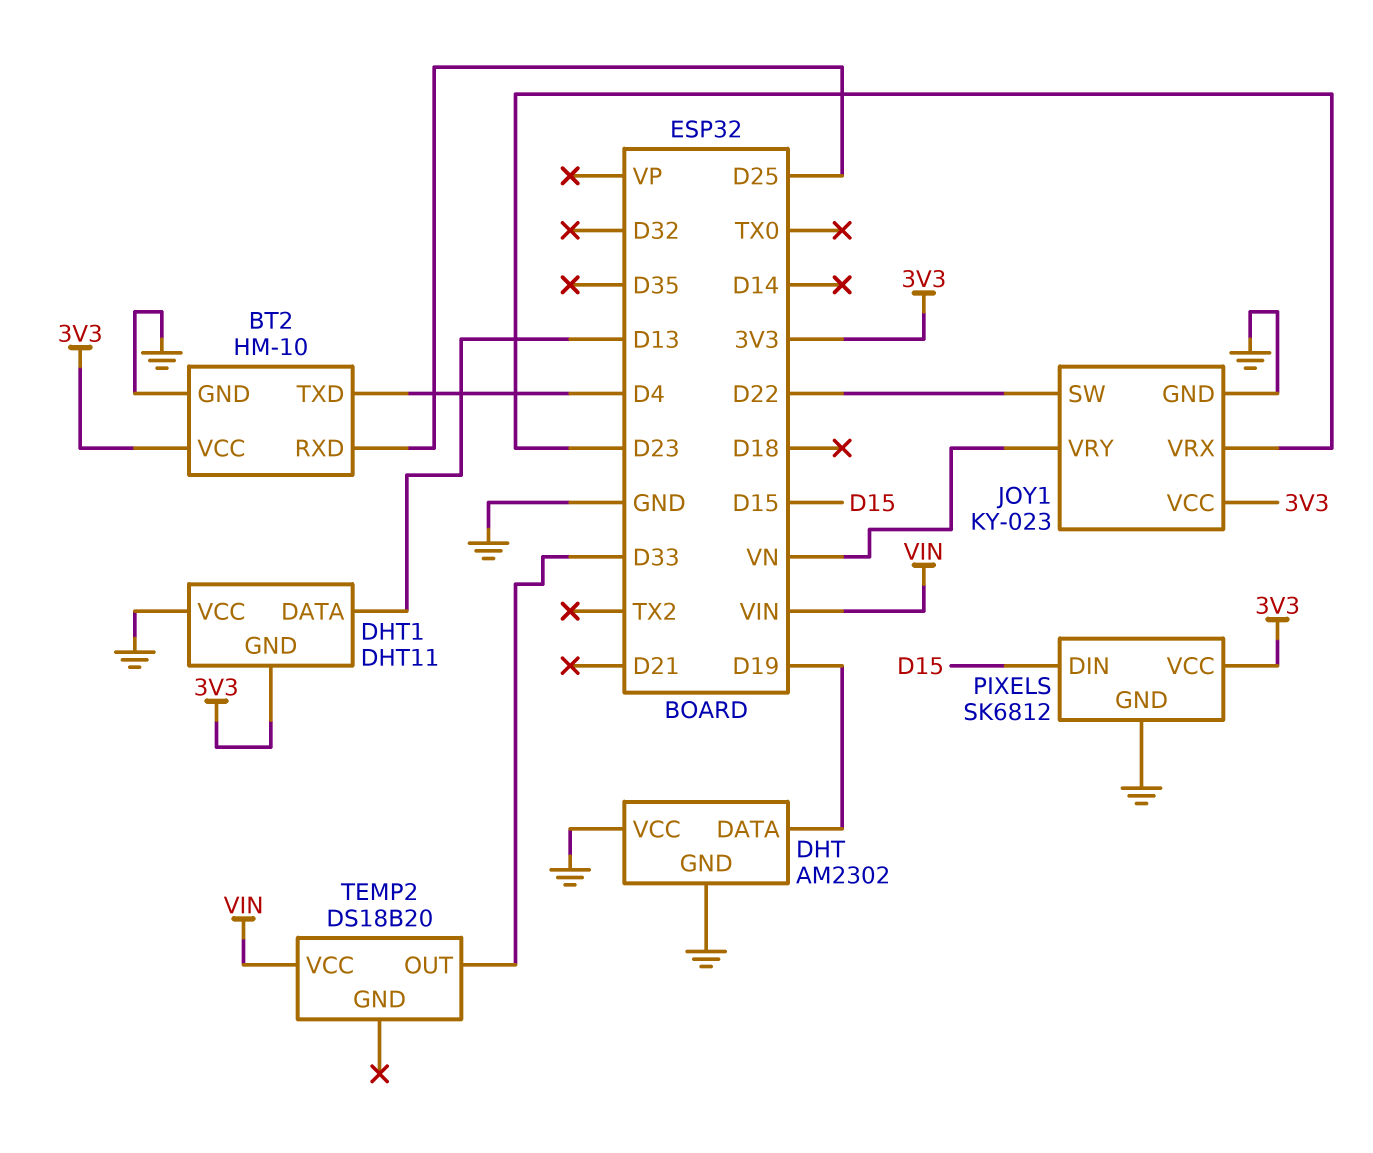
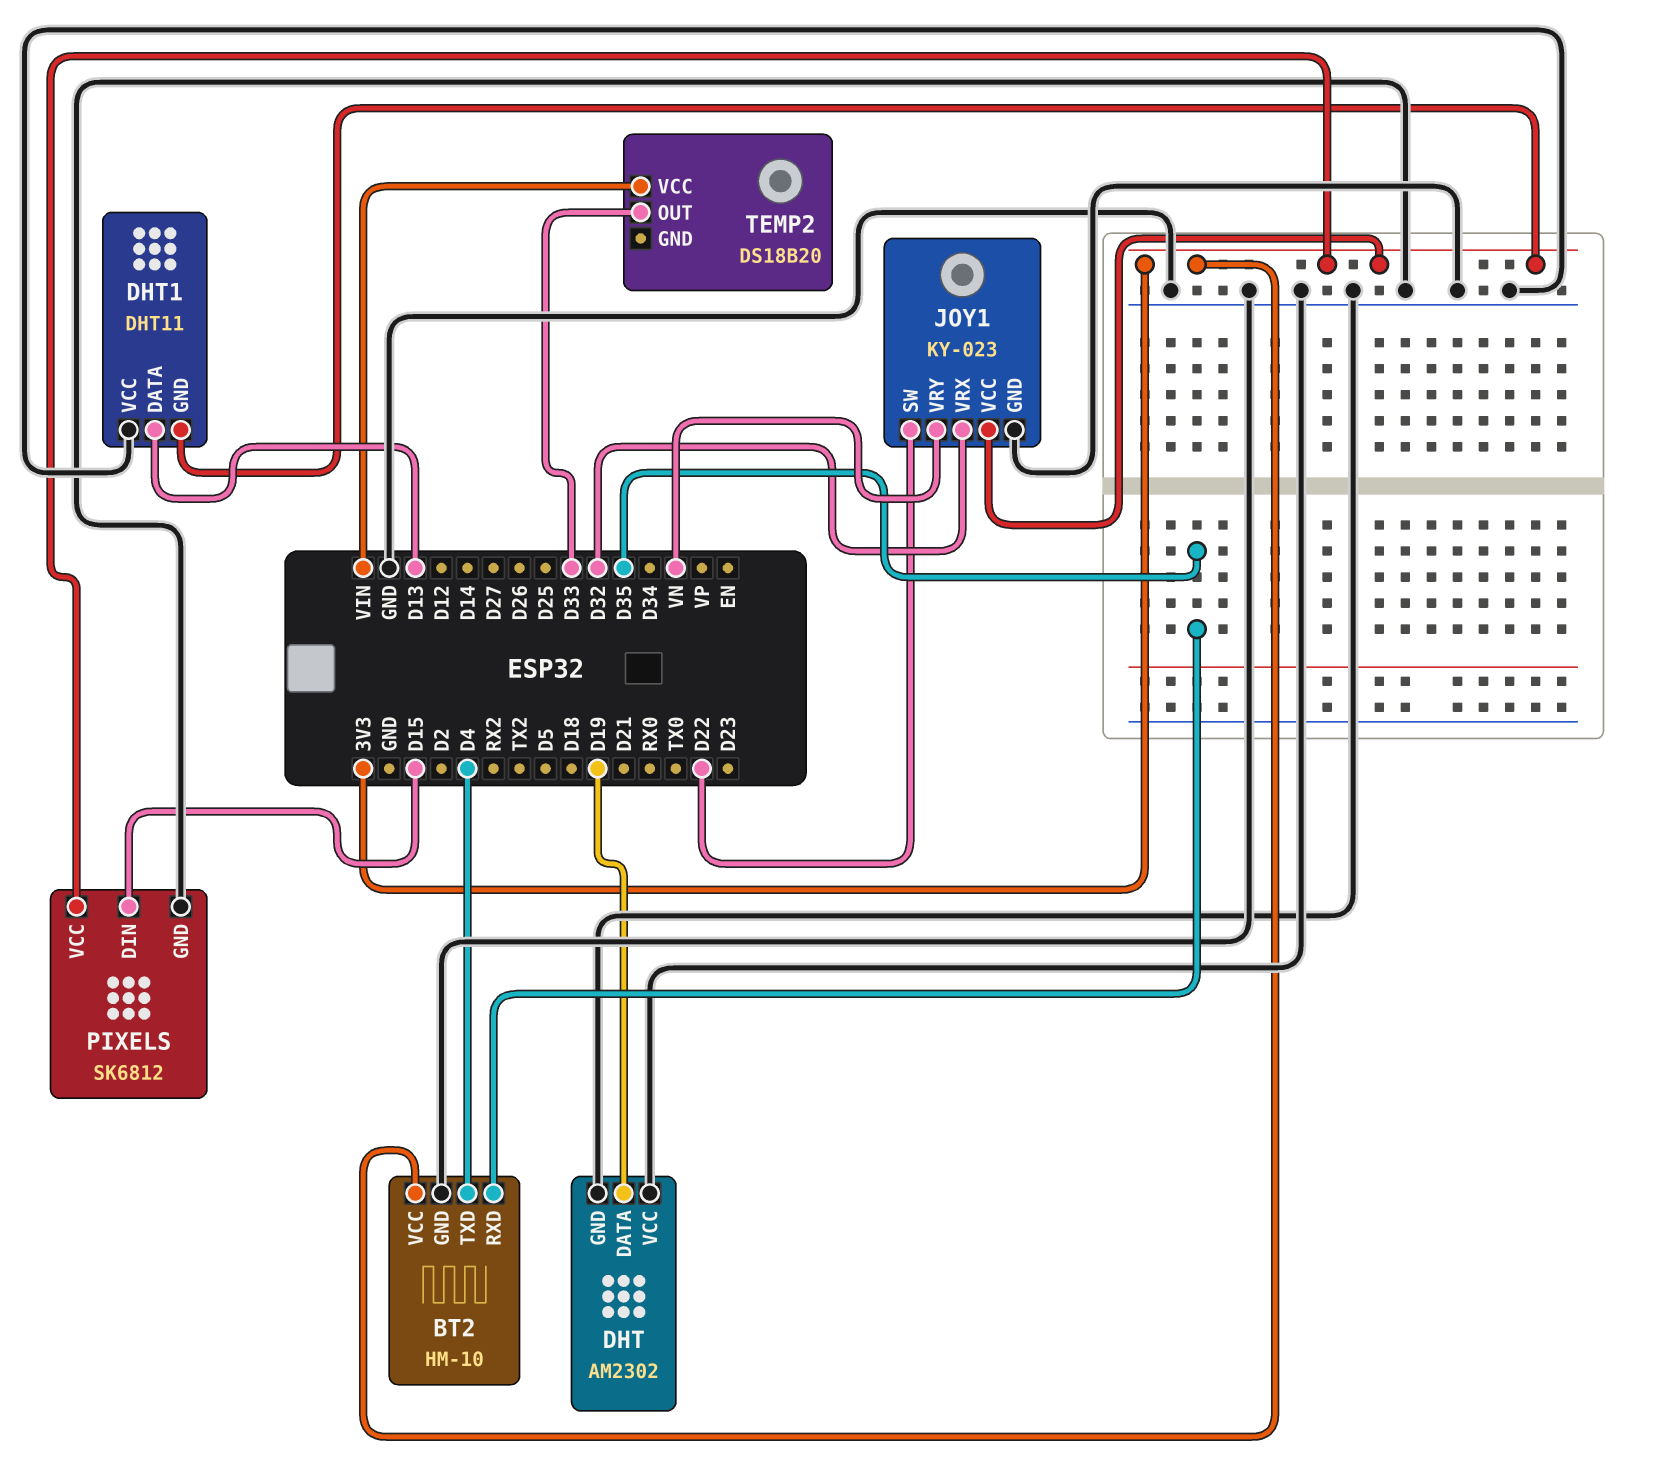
BT2 pin RXD: D25 -> D35
JOY1 pin VRX: D23 -> D32

